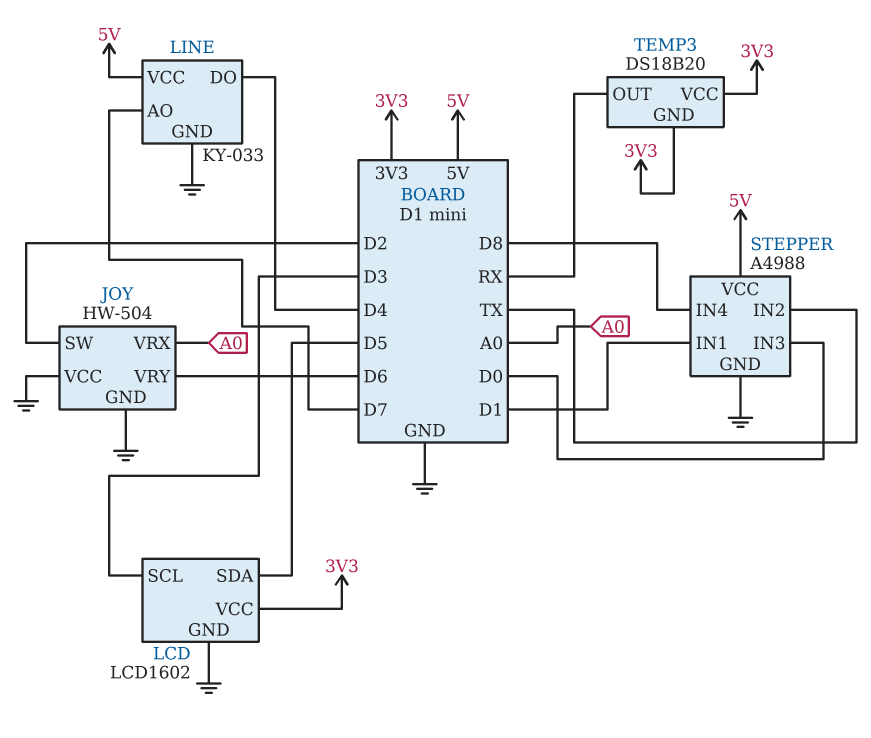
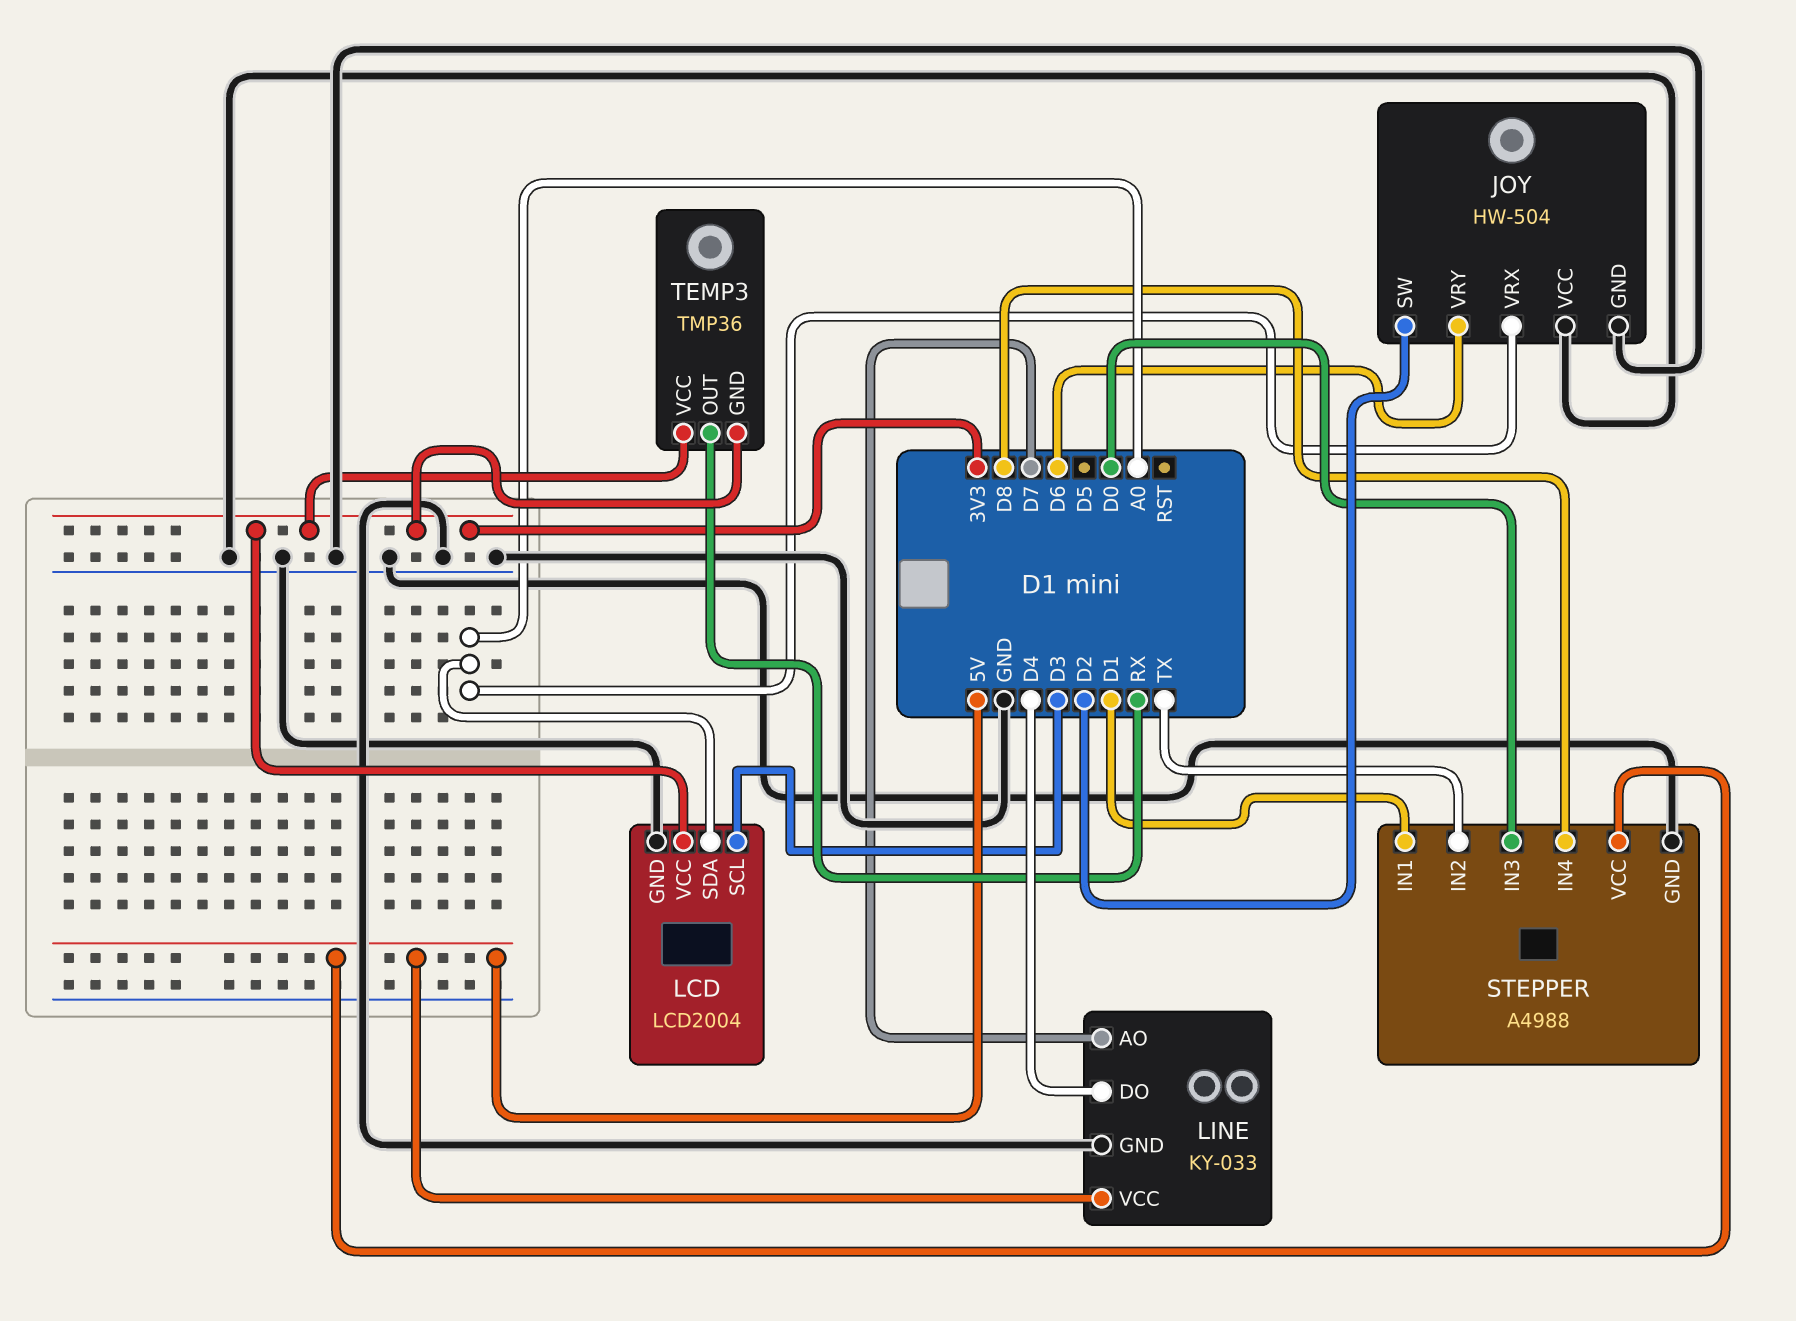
LCD: LCD1602 -> LCD2004
LCD pin SDA: D5 -> A0
TEMP3: DS18B20 -> TMP36

